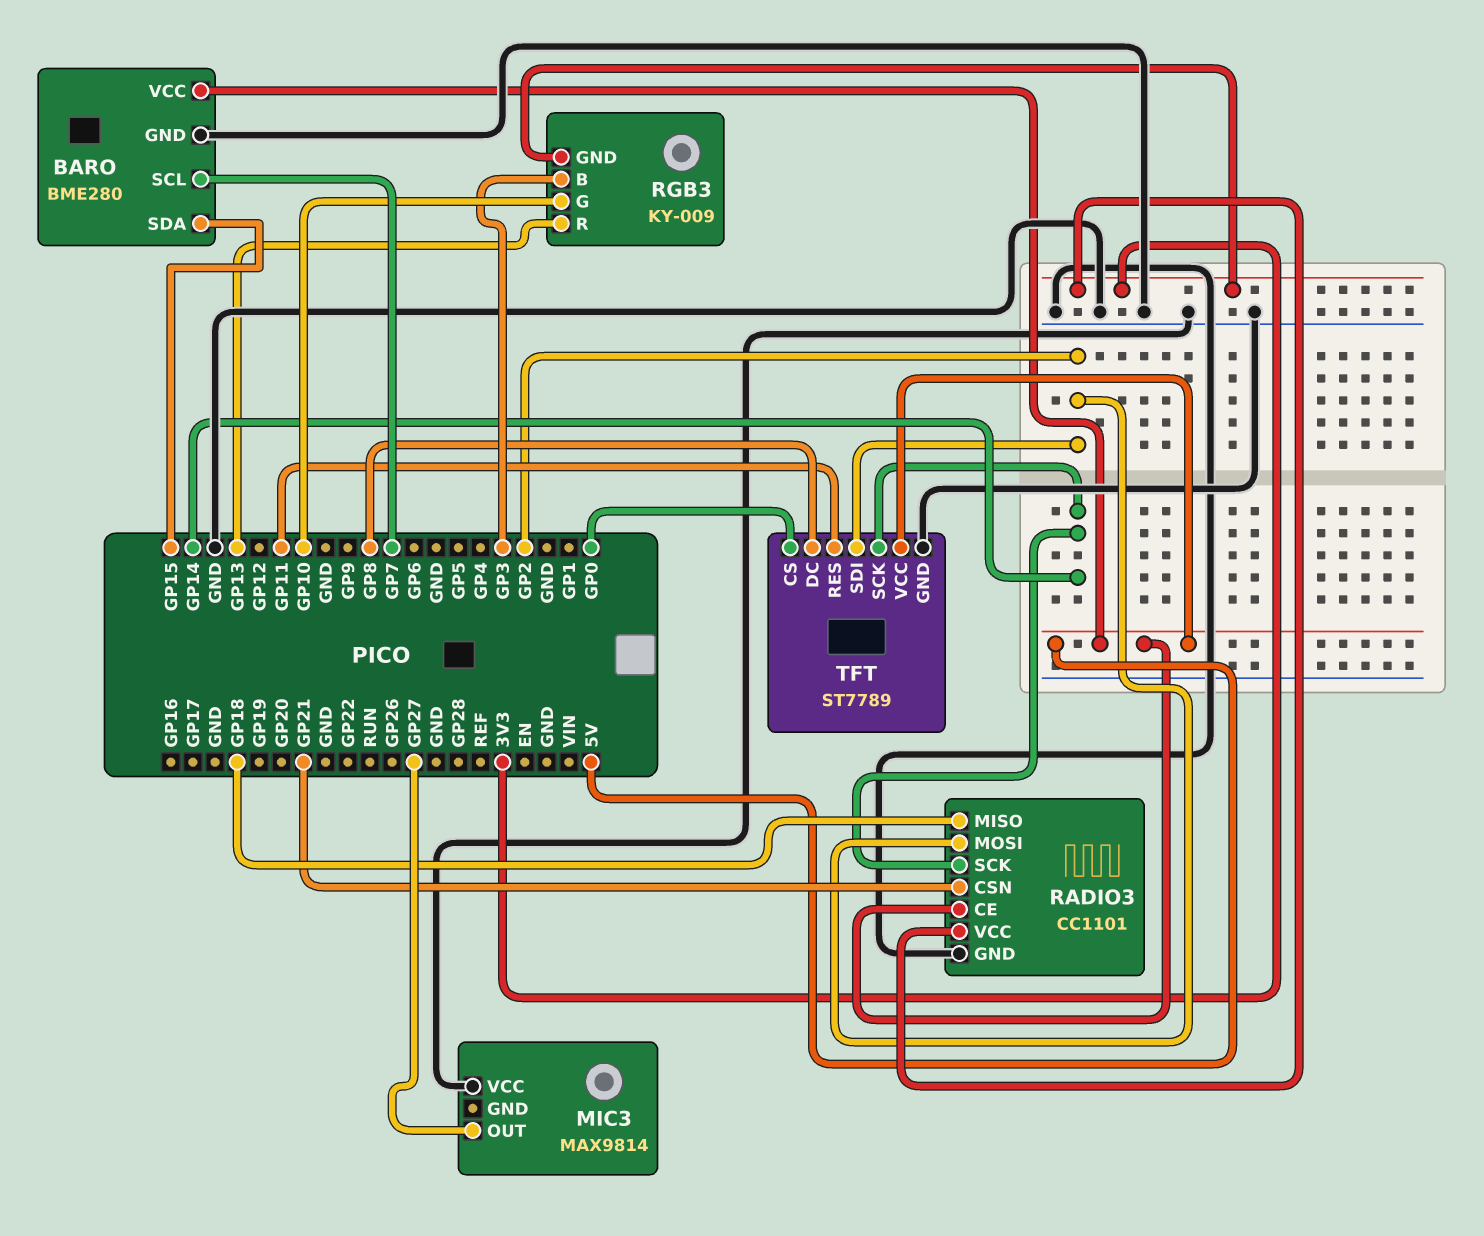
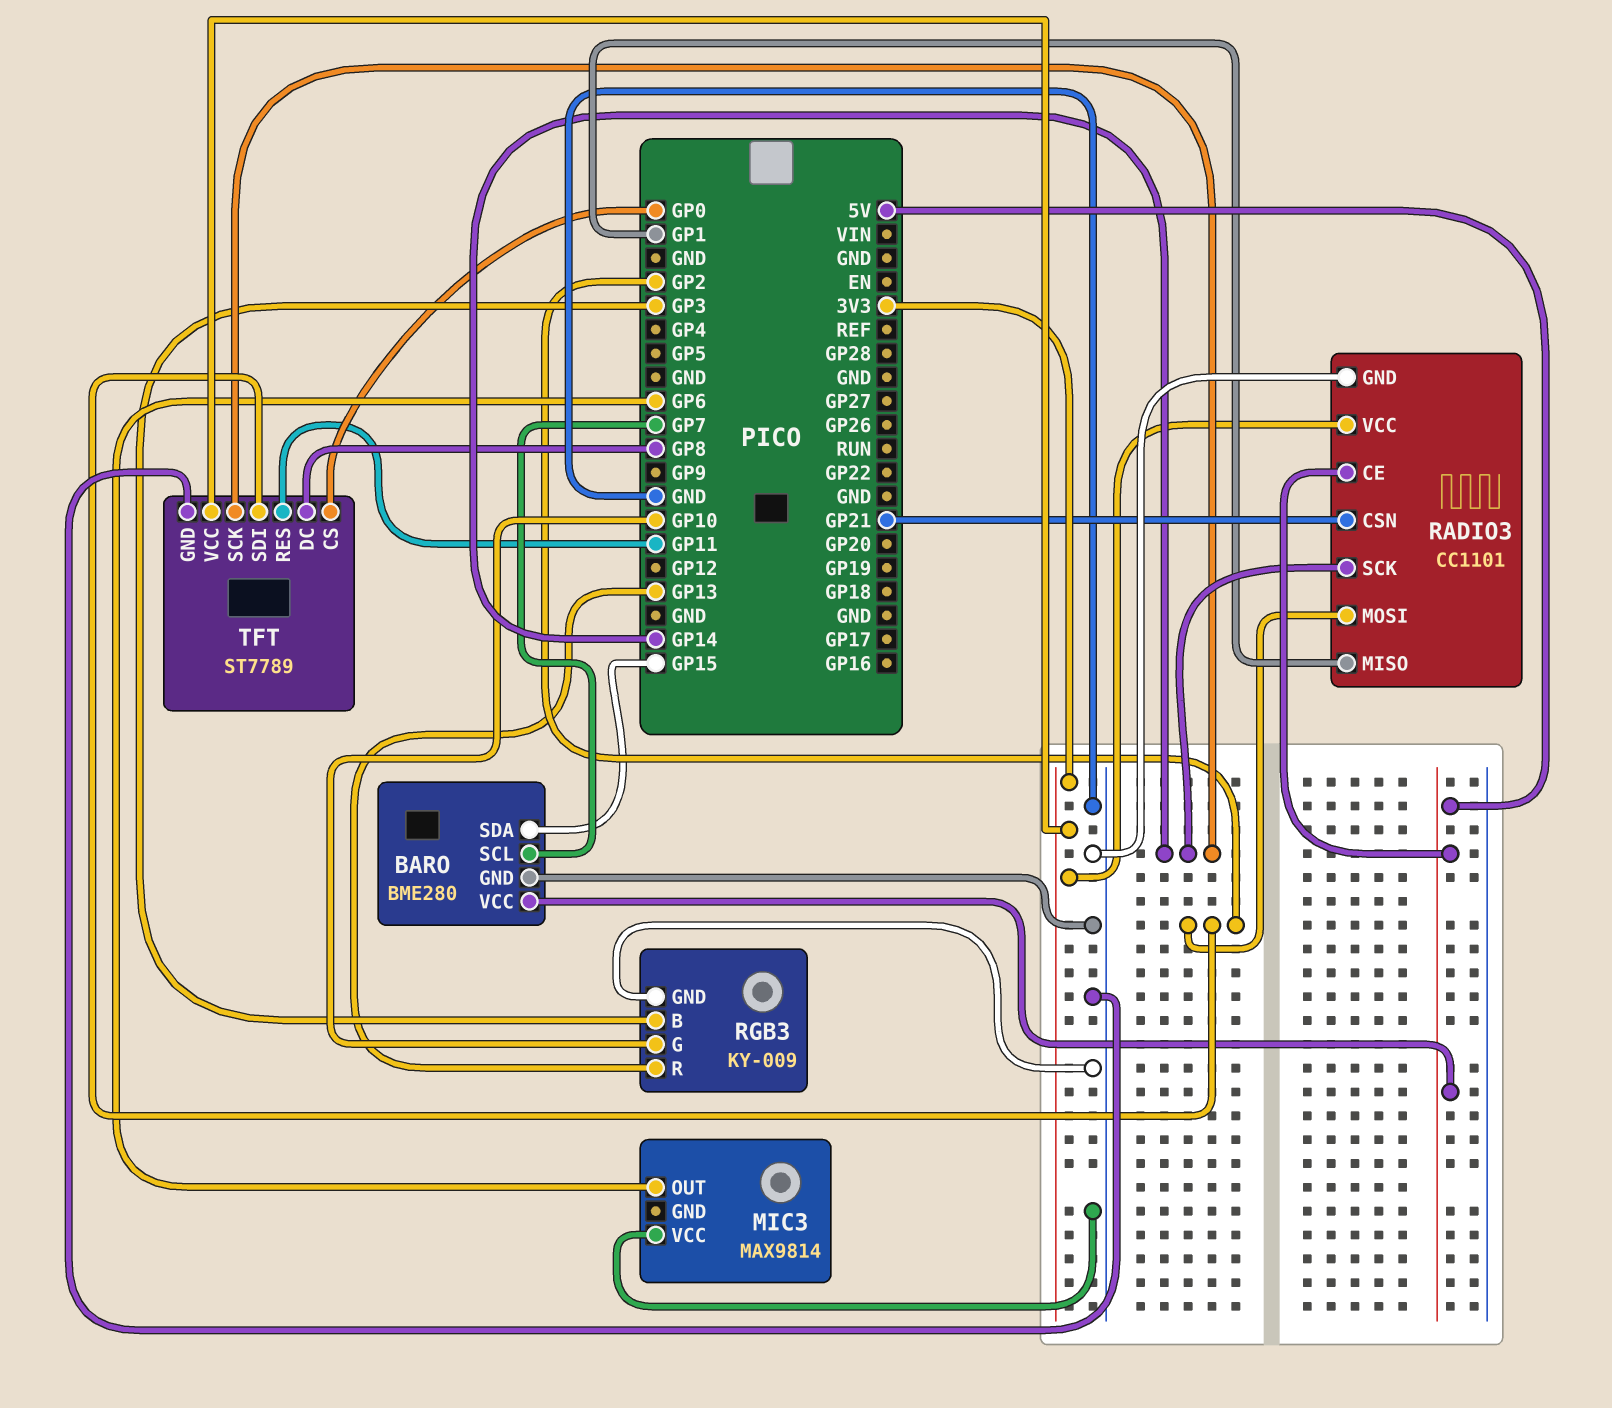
MIC3 pin OUT: GP27 -> GP6
RADIO3 pin MISO: GP18 -> GP1
RGB3 pin GND: 3V3 -> GND
TFT pin VCC: 5V -> 3V3

